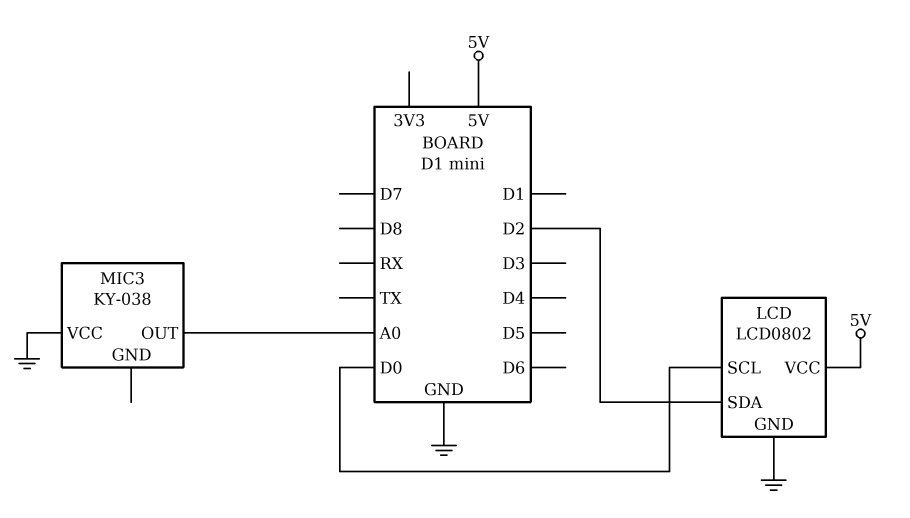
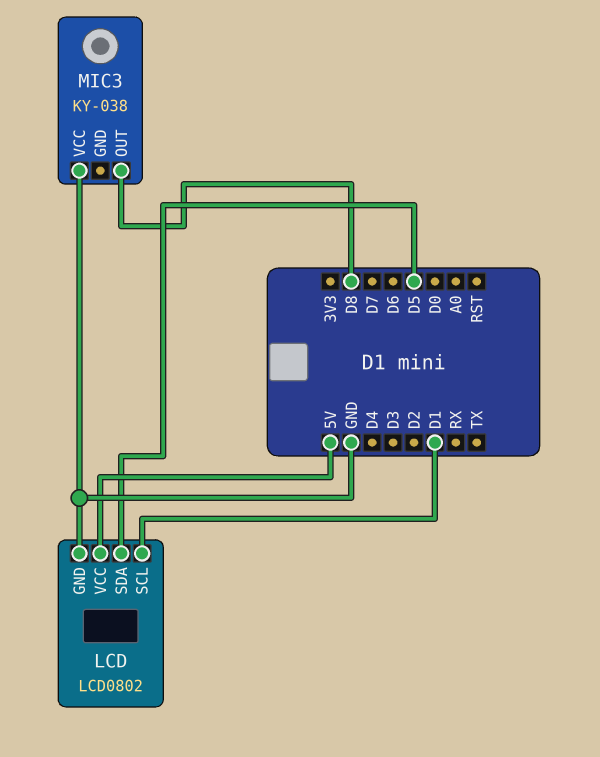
LCD pin SCL: D0 -> D1
LCD pin SDA: D2 -> D5
MIC3 pin OUT: A0 -> D8

